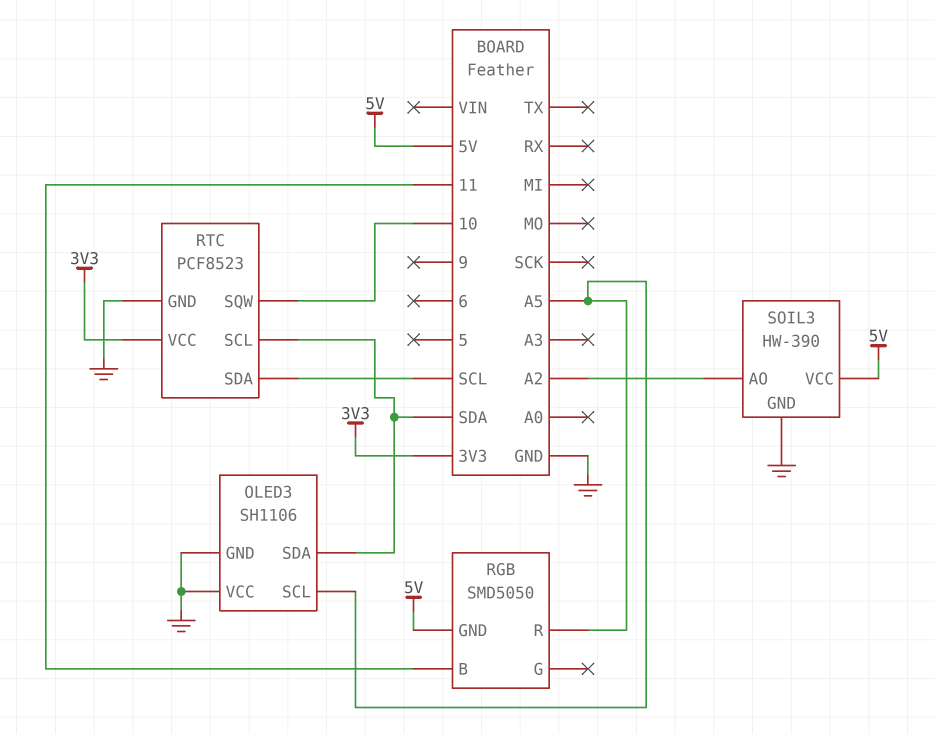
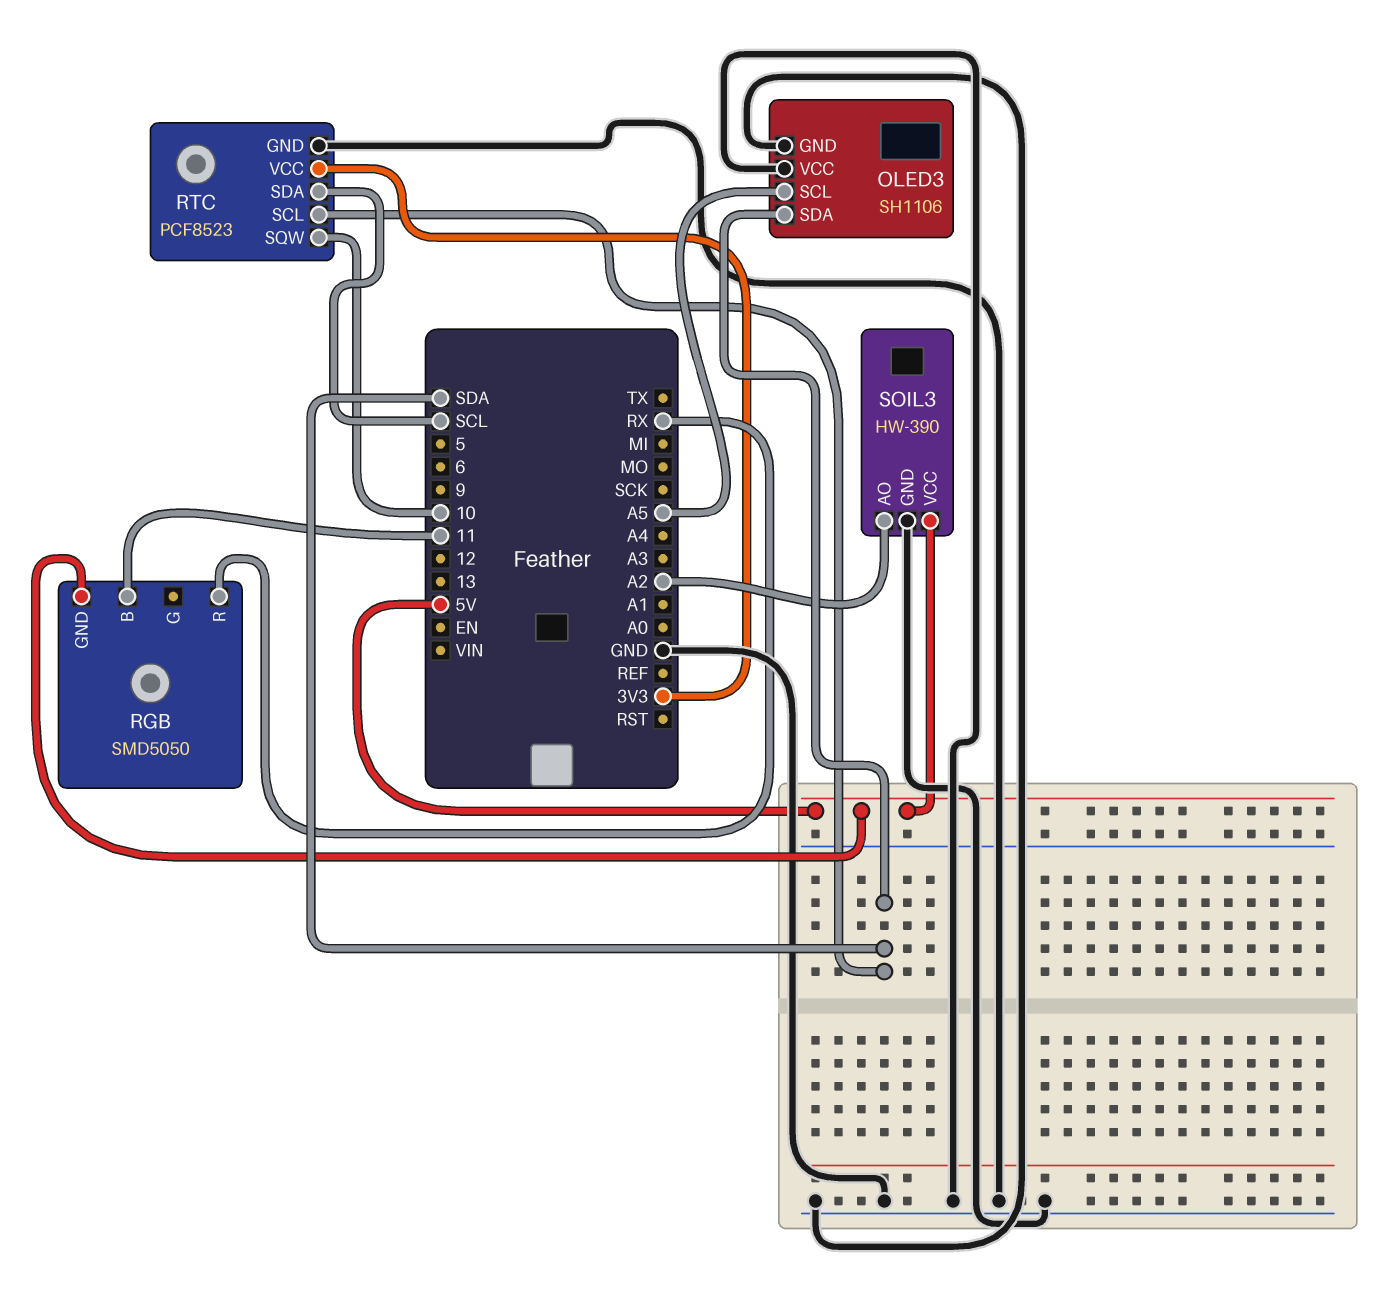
RGB pin R: A5 -> RX

